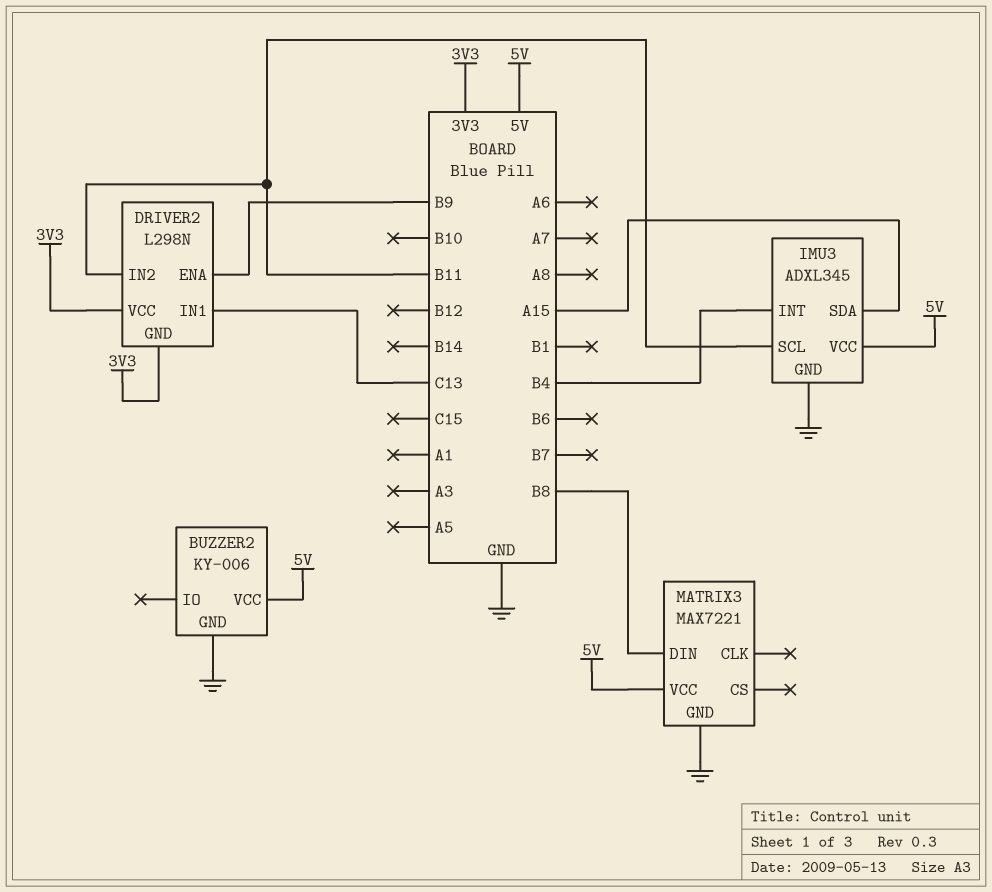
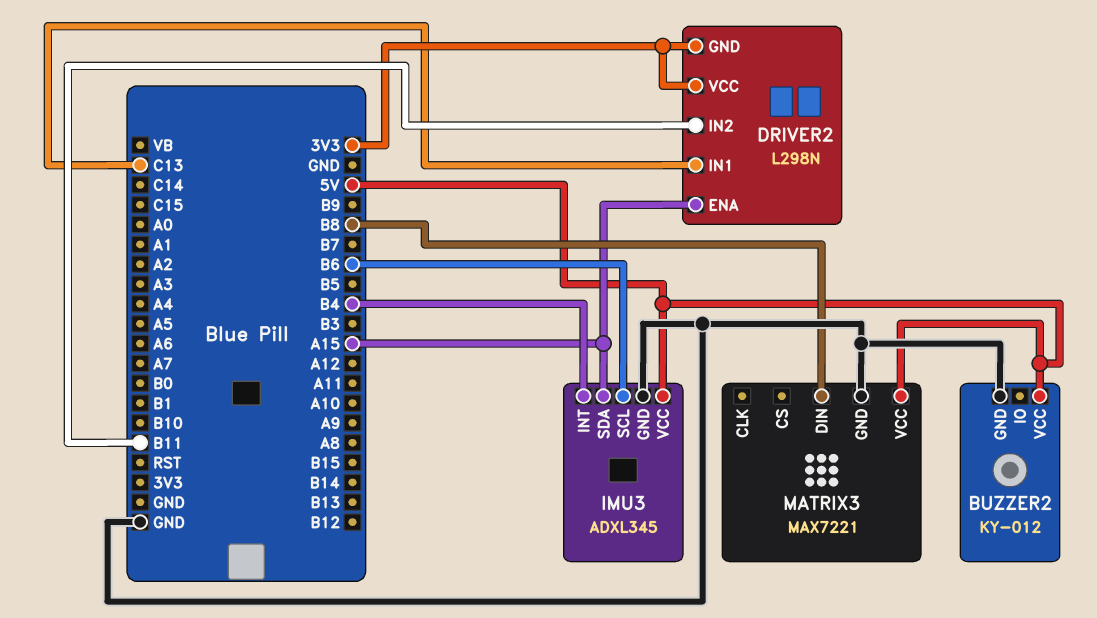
BUZZER2: KY-006 -> KY-012
DRIVER2 pin ENA: B9 -> A15
IMU3 pin SCL: B11 -> B6

